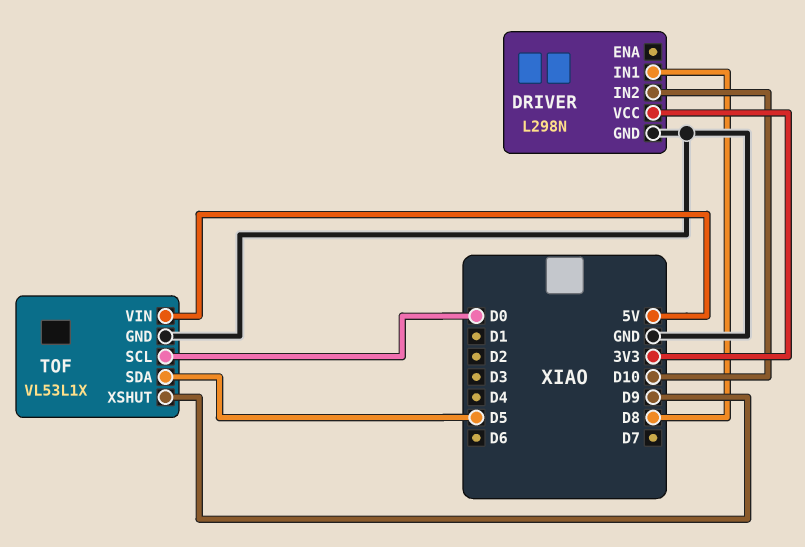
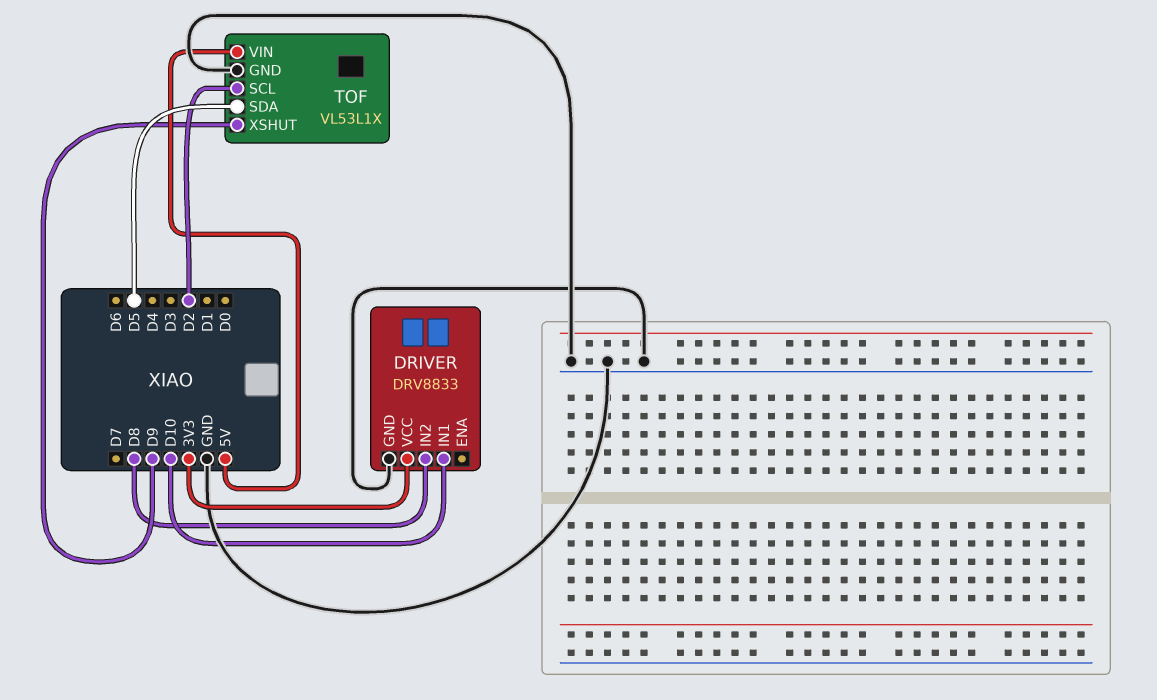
DRIVER: L298N -> DRV8833
DRIVER pin IN1: D8 -> D10
DRIVER pin IN2: D10 -> D8
TOF pin SCL: D0 -> D2

